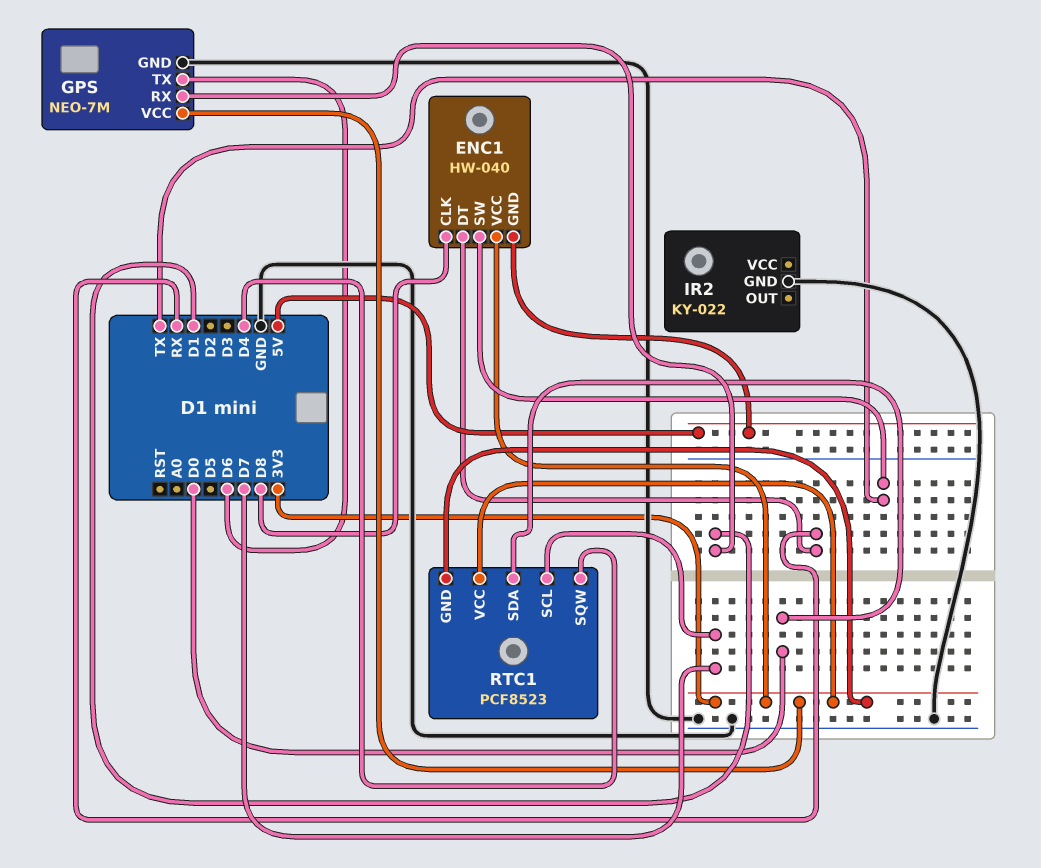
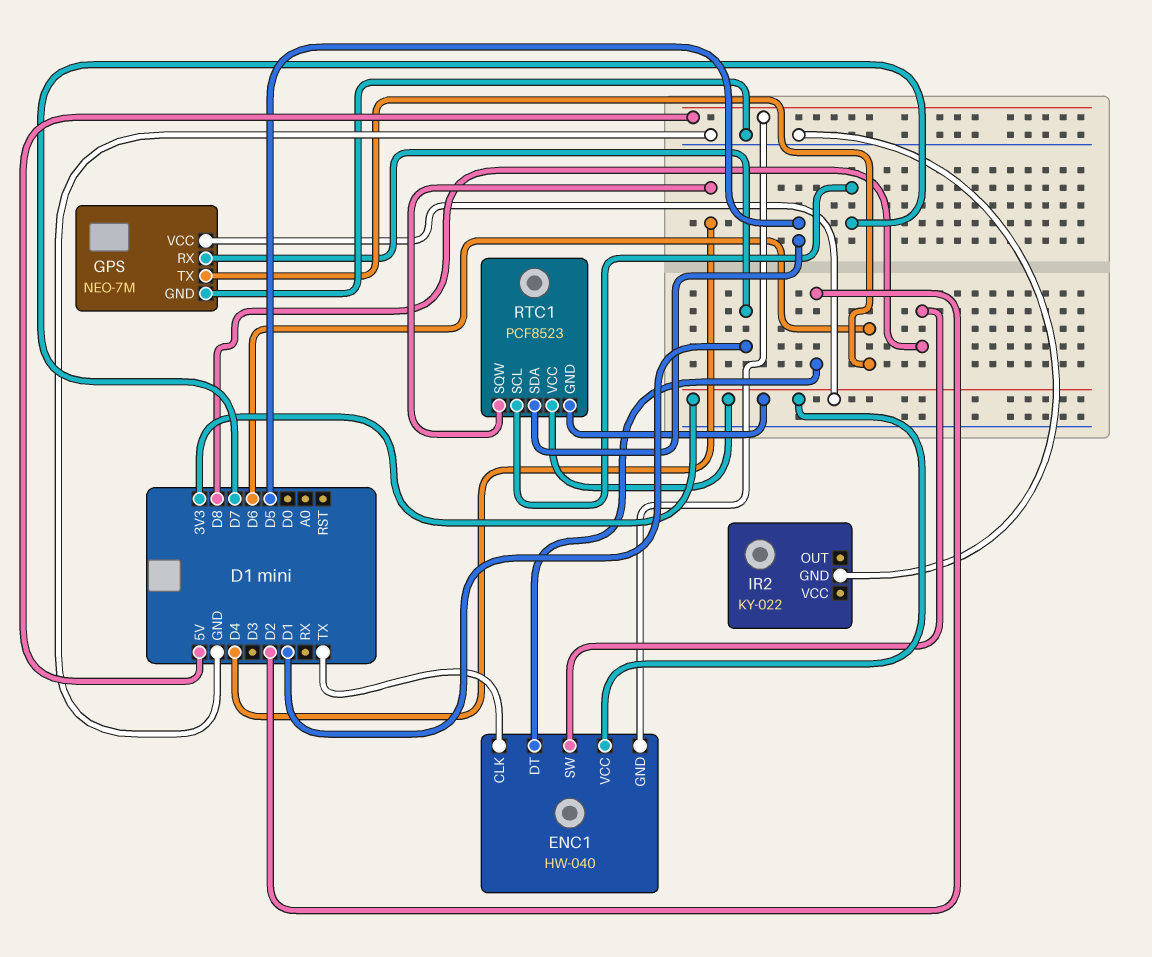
ENC1 pin CLK: D8 -> TX
ENC1 pin DT: RX -> D2
ENC1 pin SW: TX -> D8
RTC1 pin SDA: D0 -> D5

